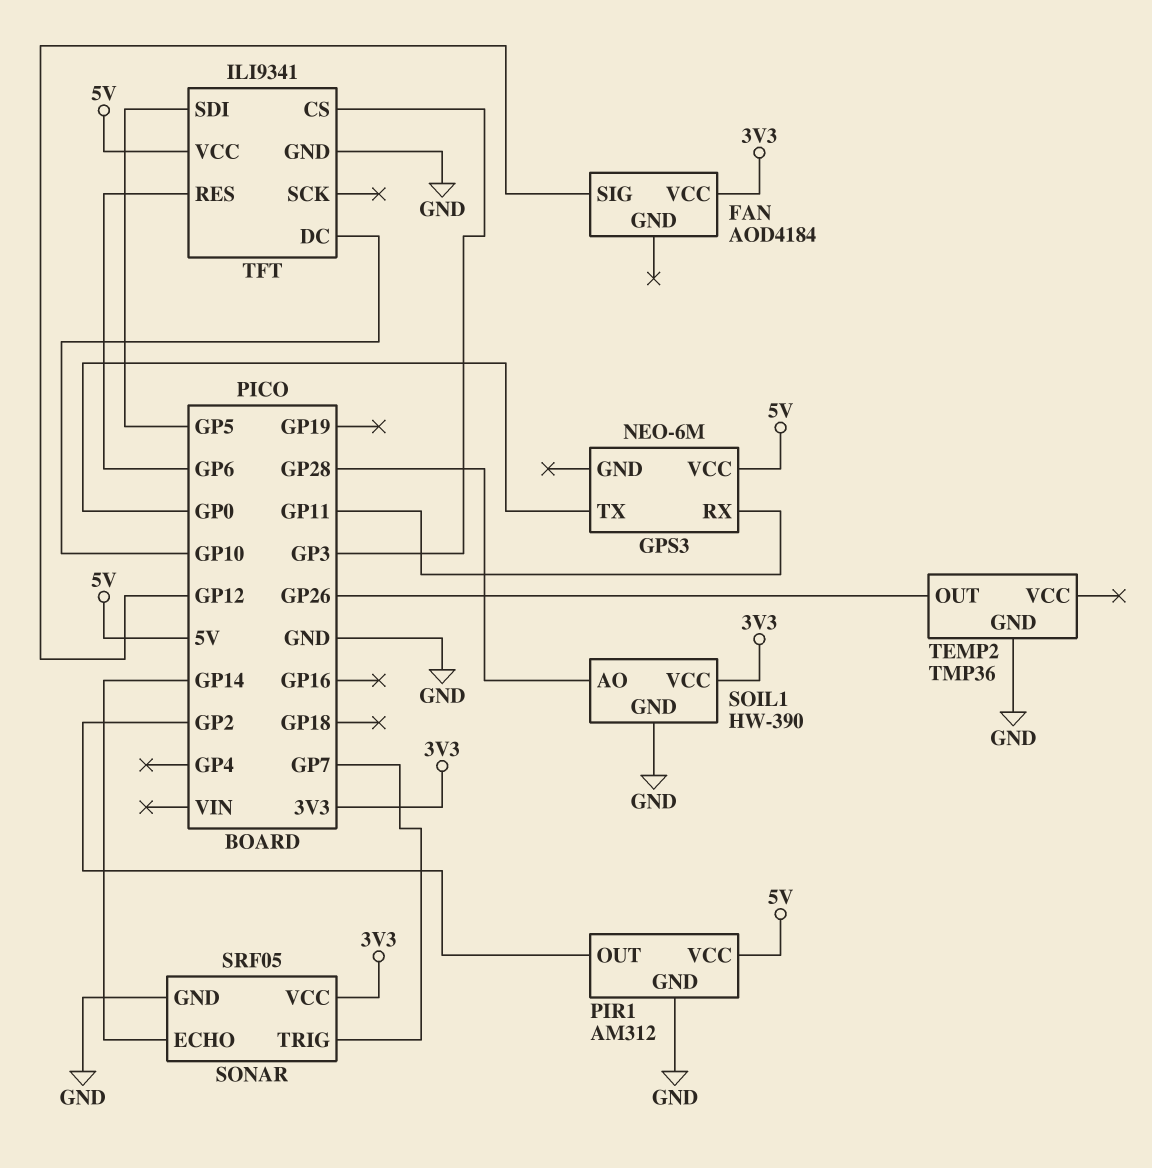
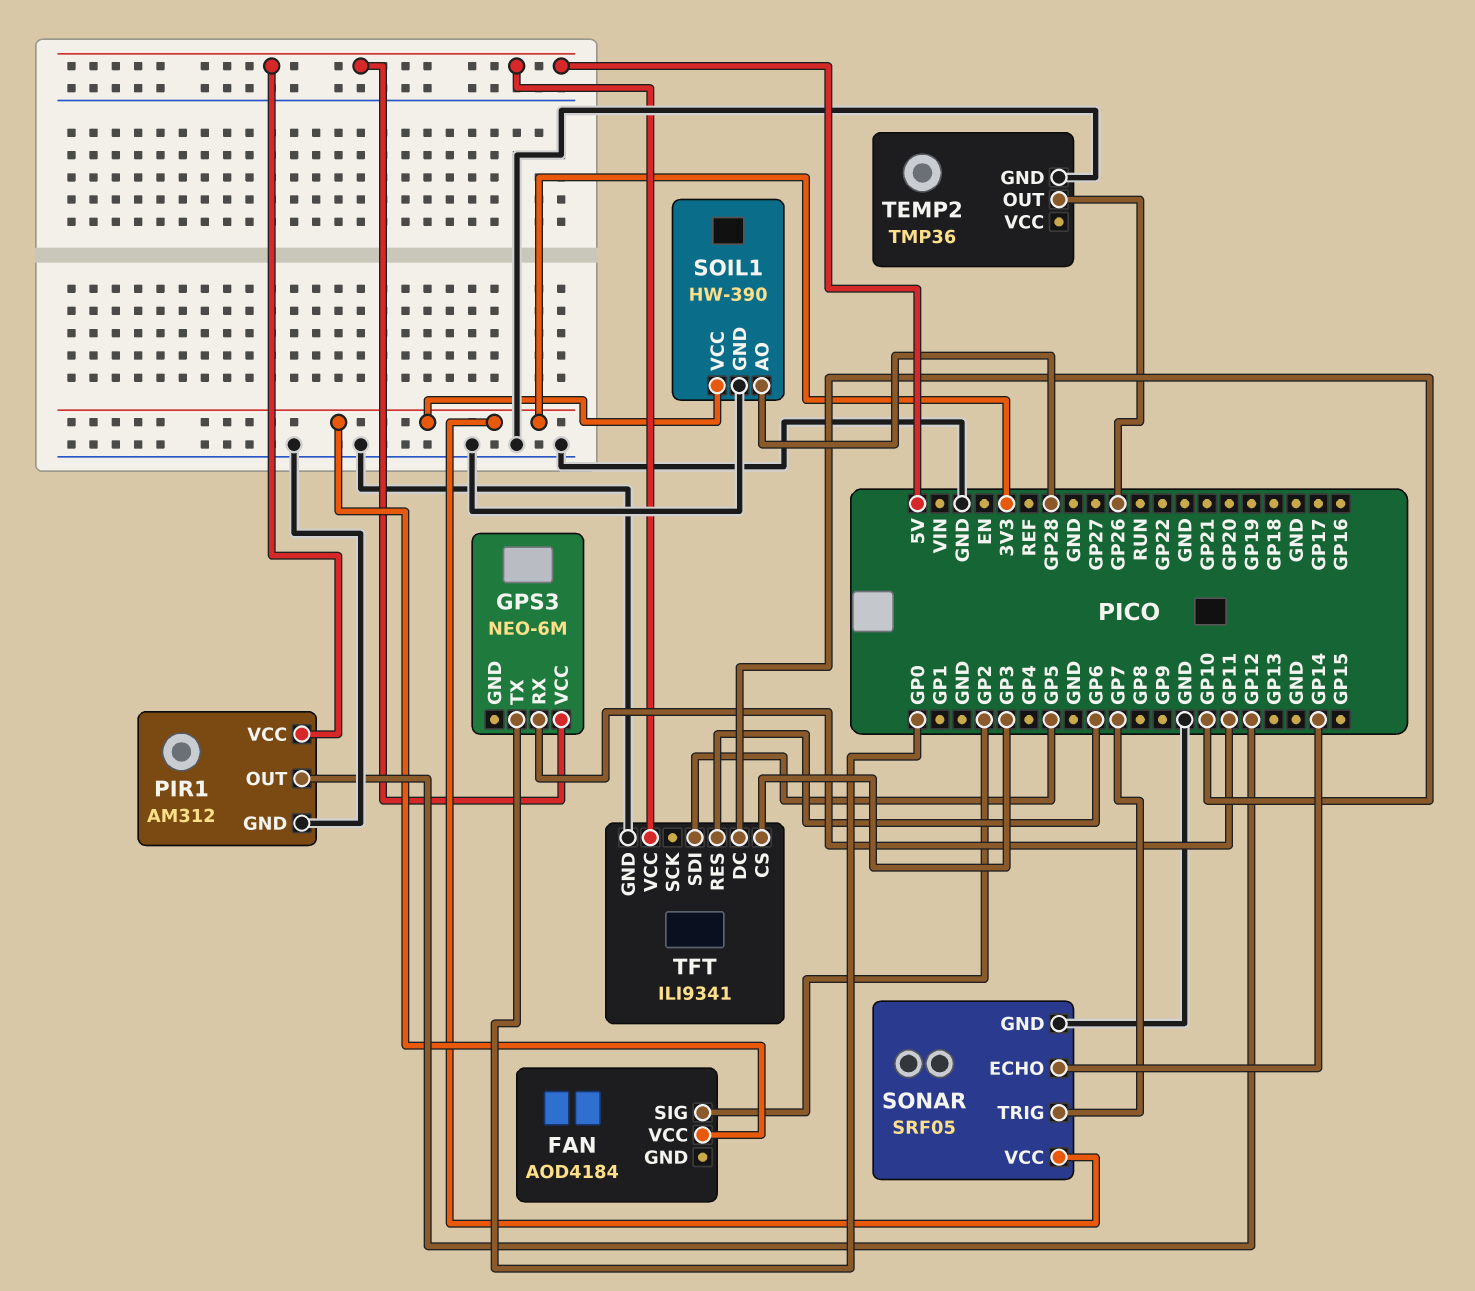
FAN pin SIG: GP12 -> GP2
PIR1 pin OUT: GP2 -> GP12

